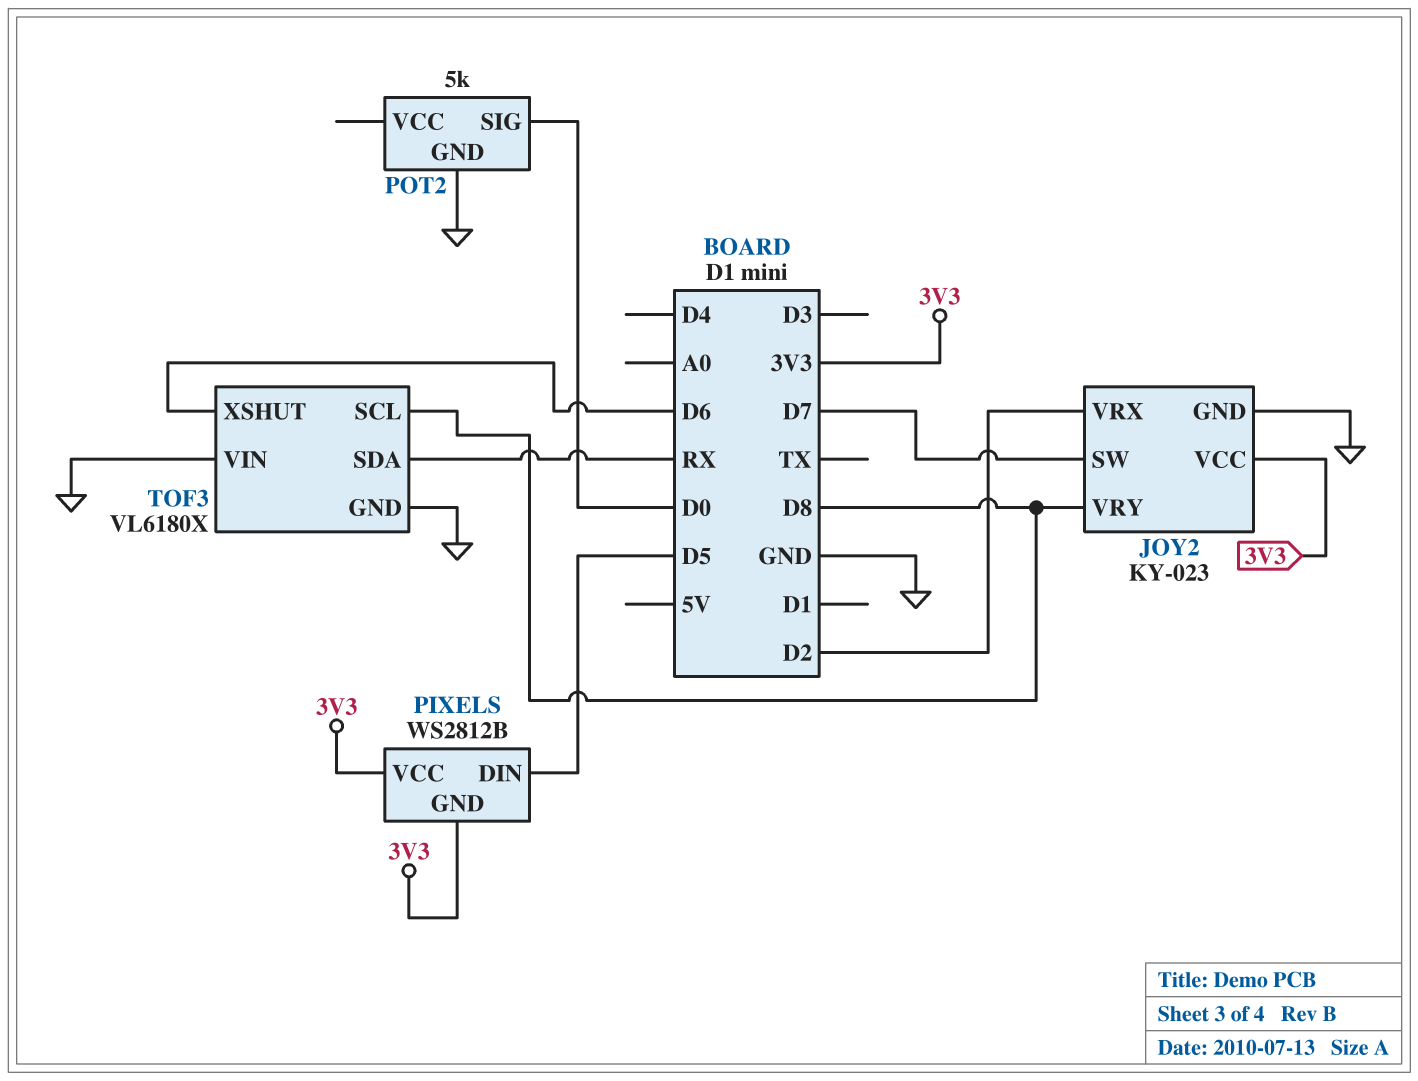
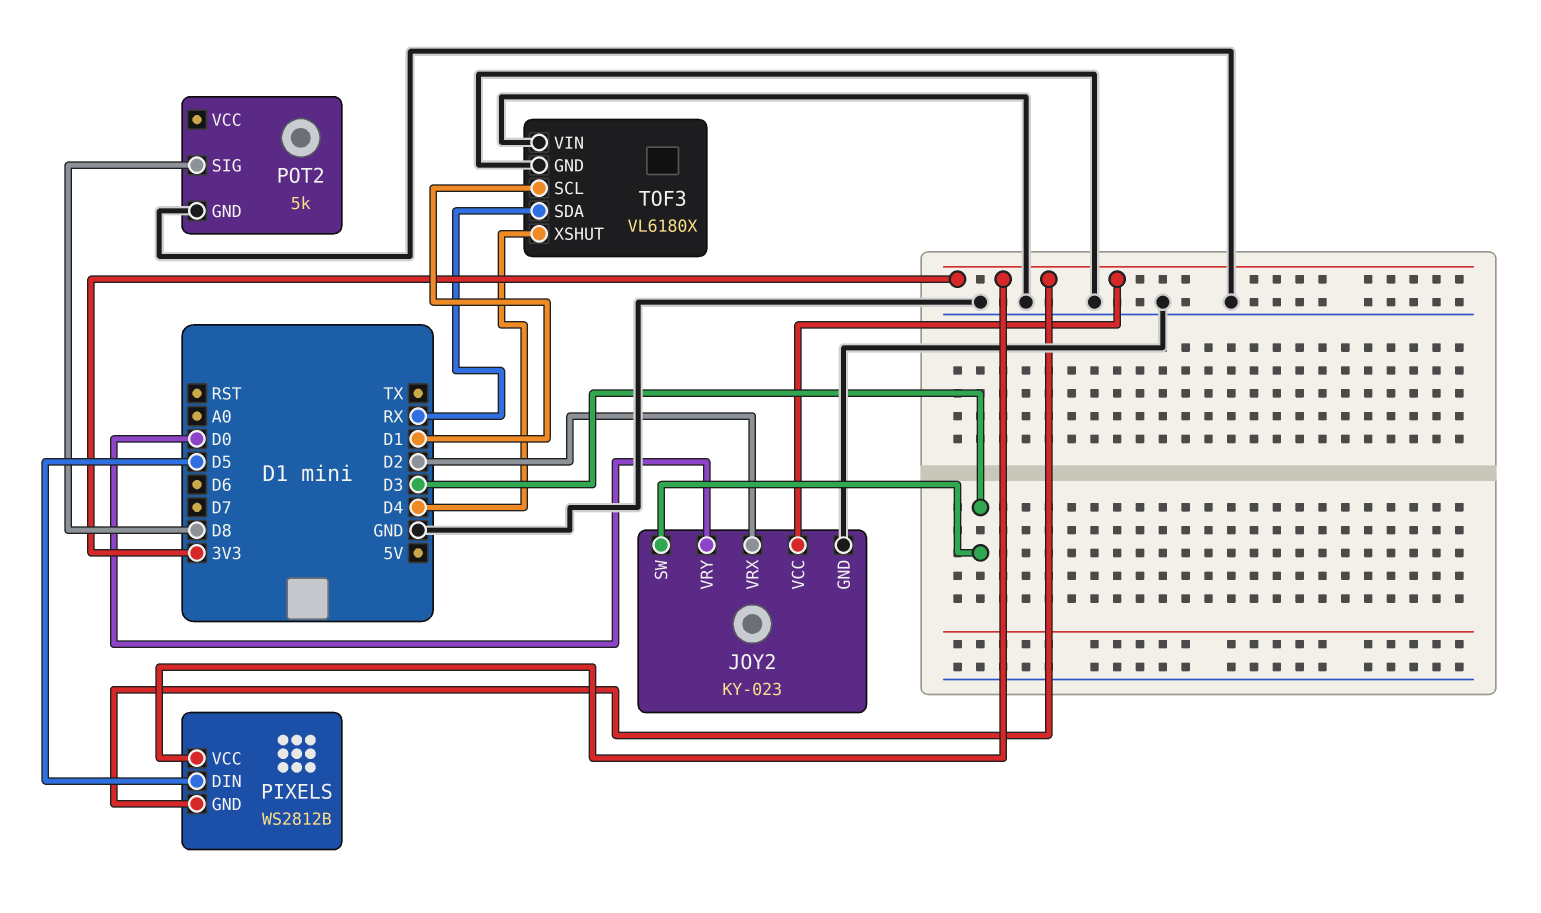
JOY2 pin SW: D7 -> D3
JOY2 pin VRY: D8 -> D0
POT2 pin SIG: D0 -> D8
TOF3 pin SCL: D8 -> D1
TOF3 pin XSHUT: D6 -> D4

